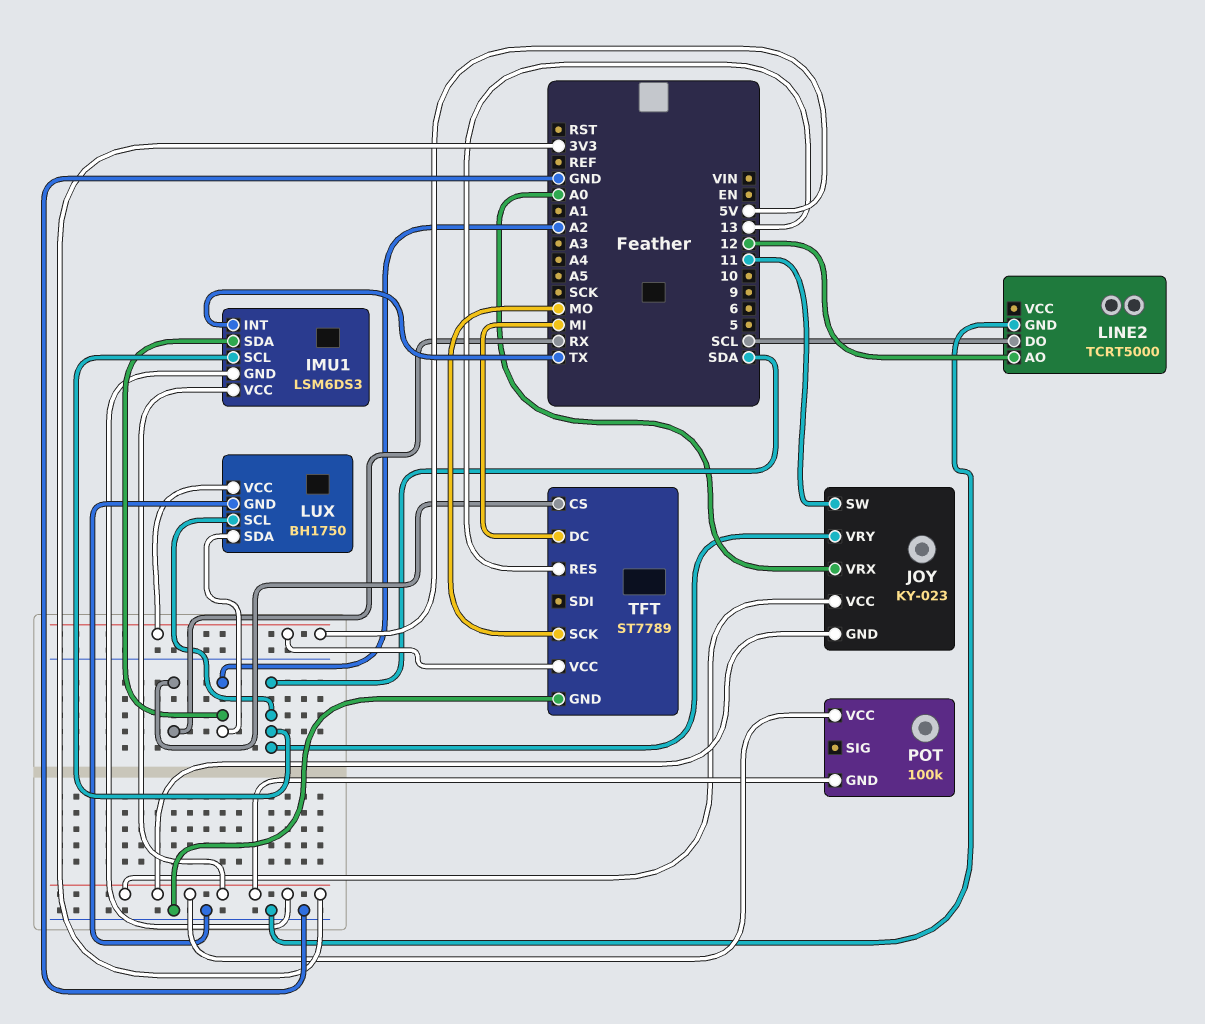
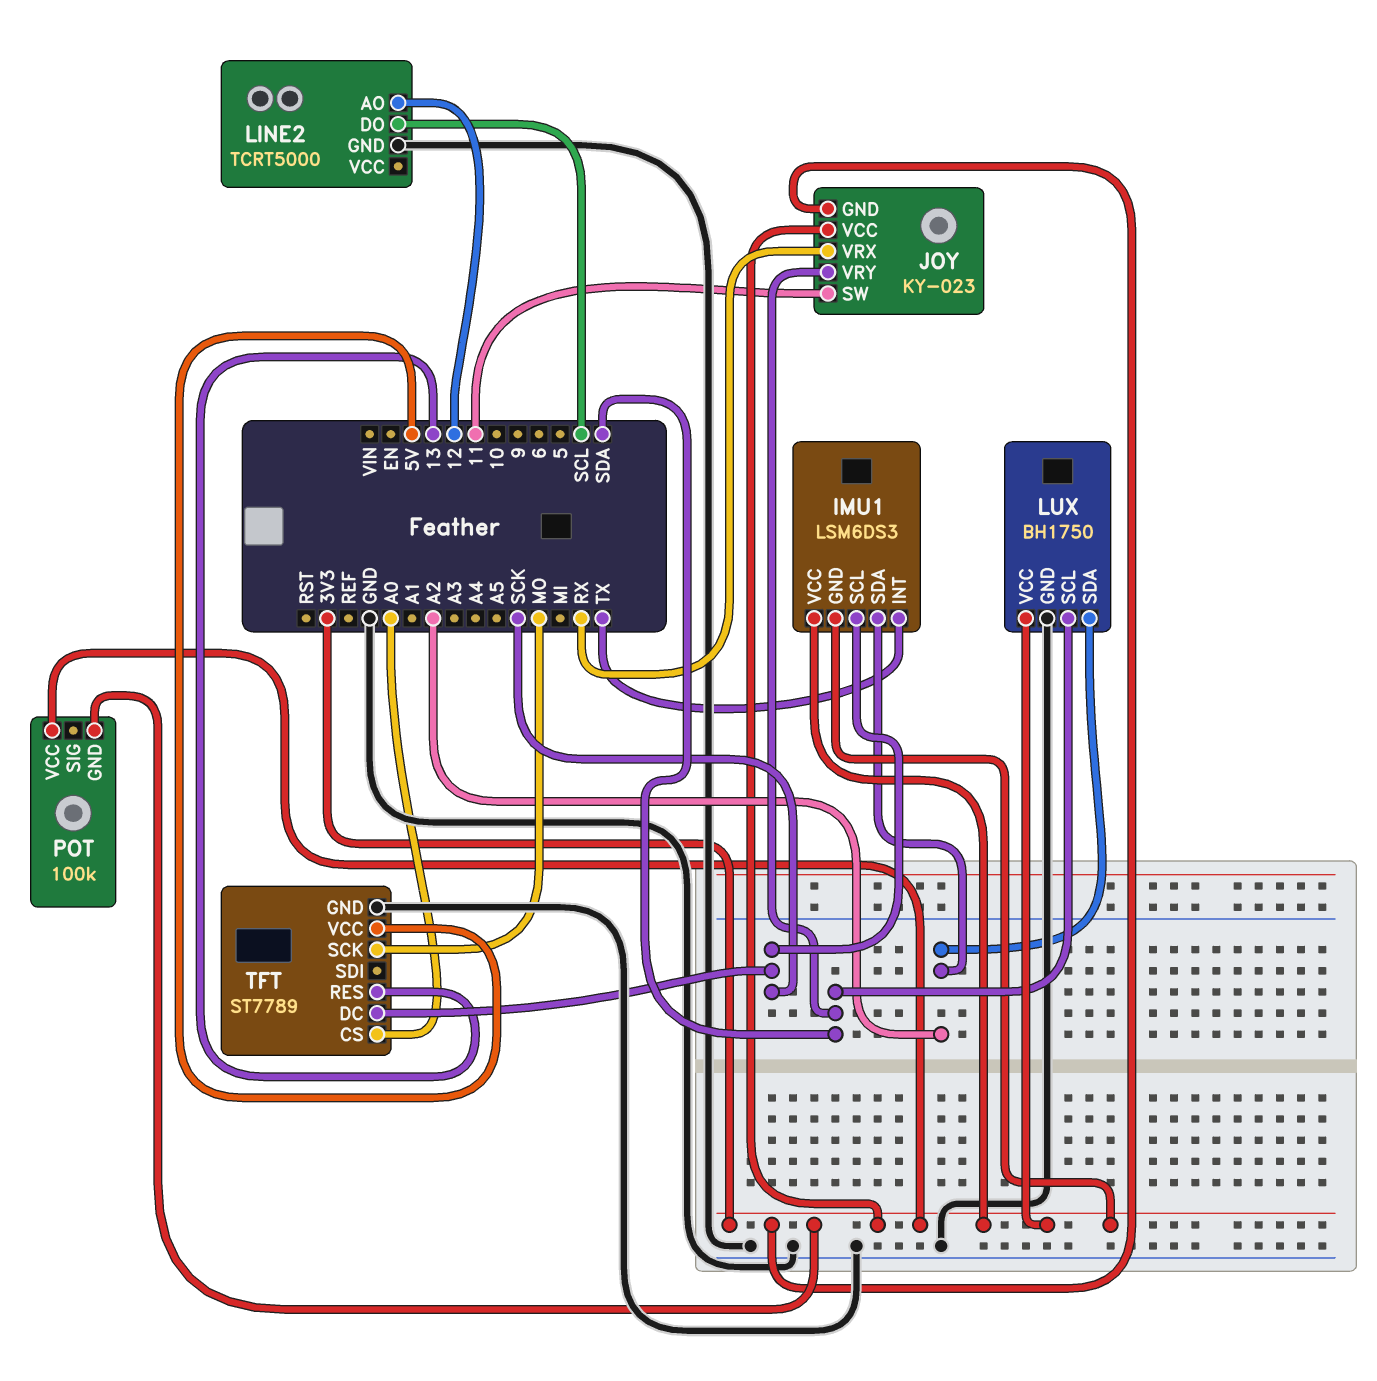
IMU1 pin SCL: SDA -> SCK
JOY pin VRX: A0 -> RX
LUX pin VCC: 5V -> 3V3
TFT pin CS: RX -> A0
TFT pin DC: MI -> SCK

